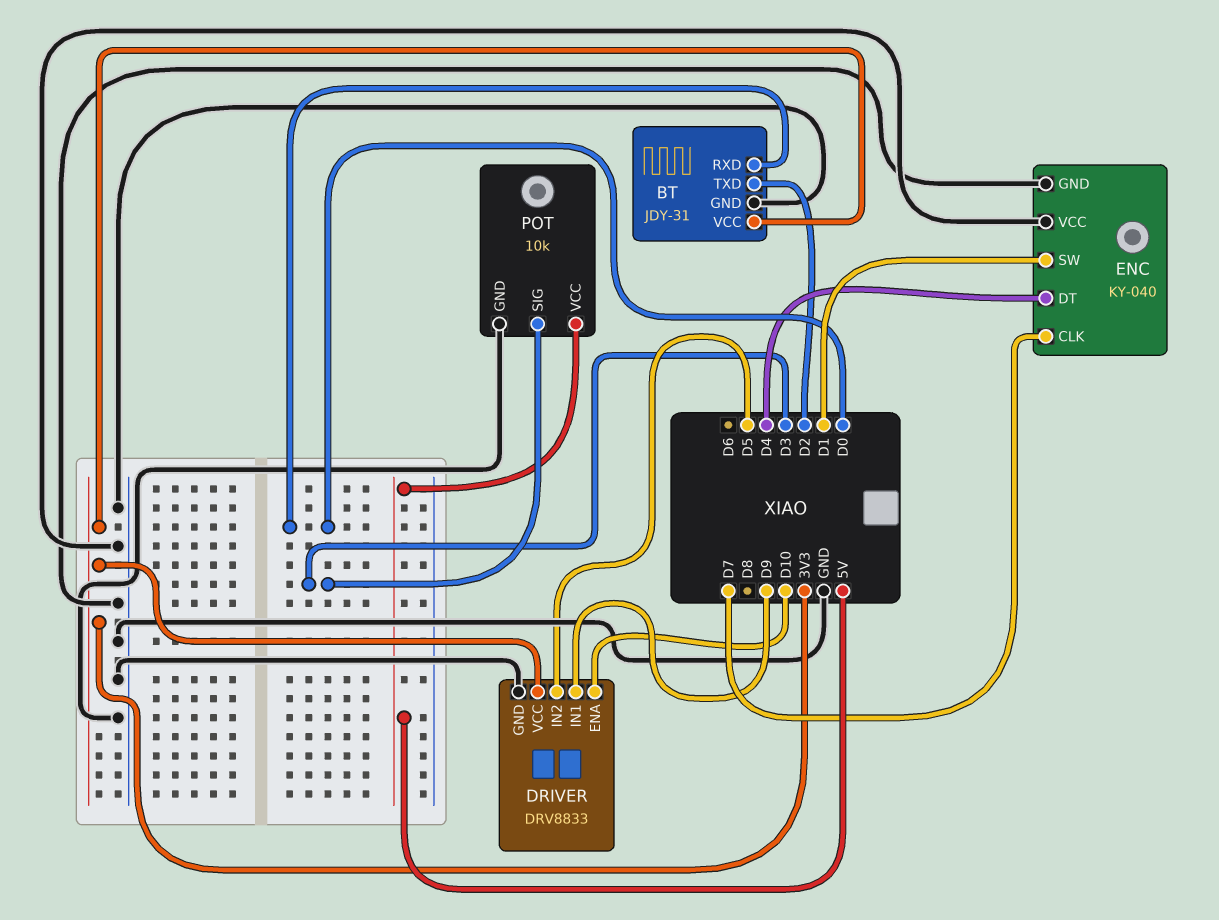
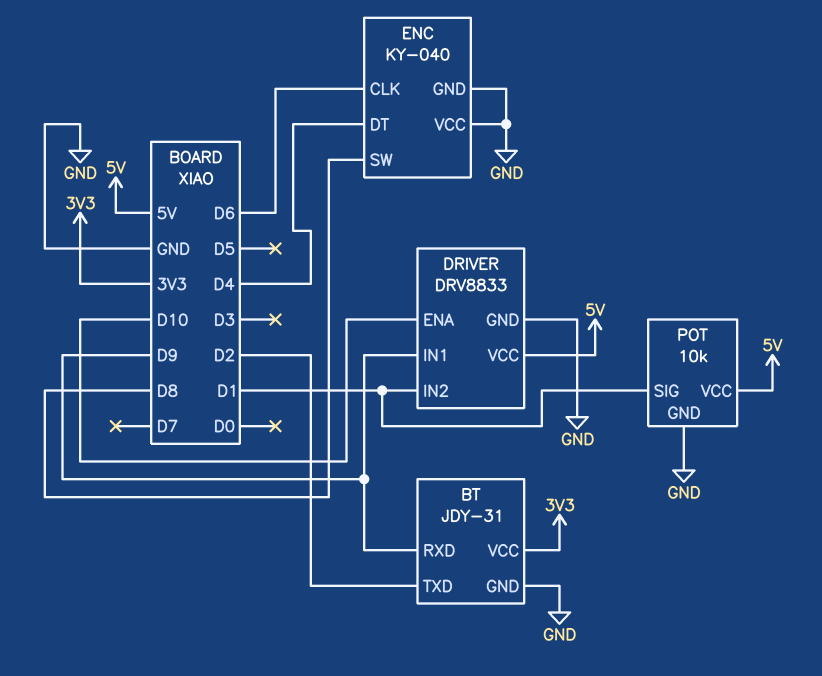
BT pin RXD: D0 -> D9
DRIVER pin IN2: D5 -> D1
DRIVER pin VCC: 3V3 -> 5V
ENC pin CLK: D7 -> D6
ENC pin SW: D1 -> D8
POT pin SIG: D3 -> D1

